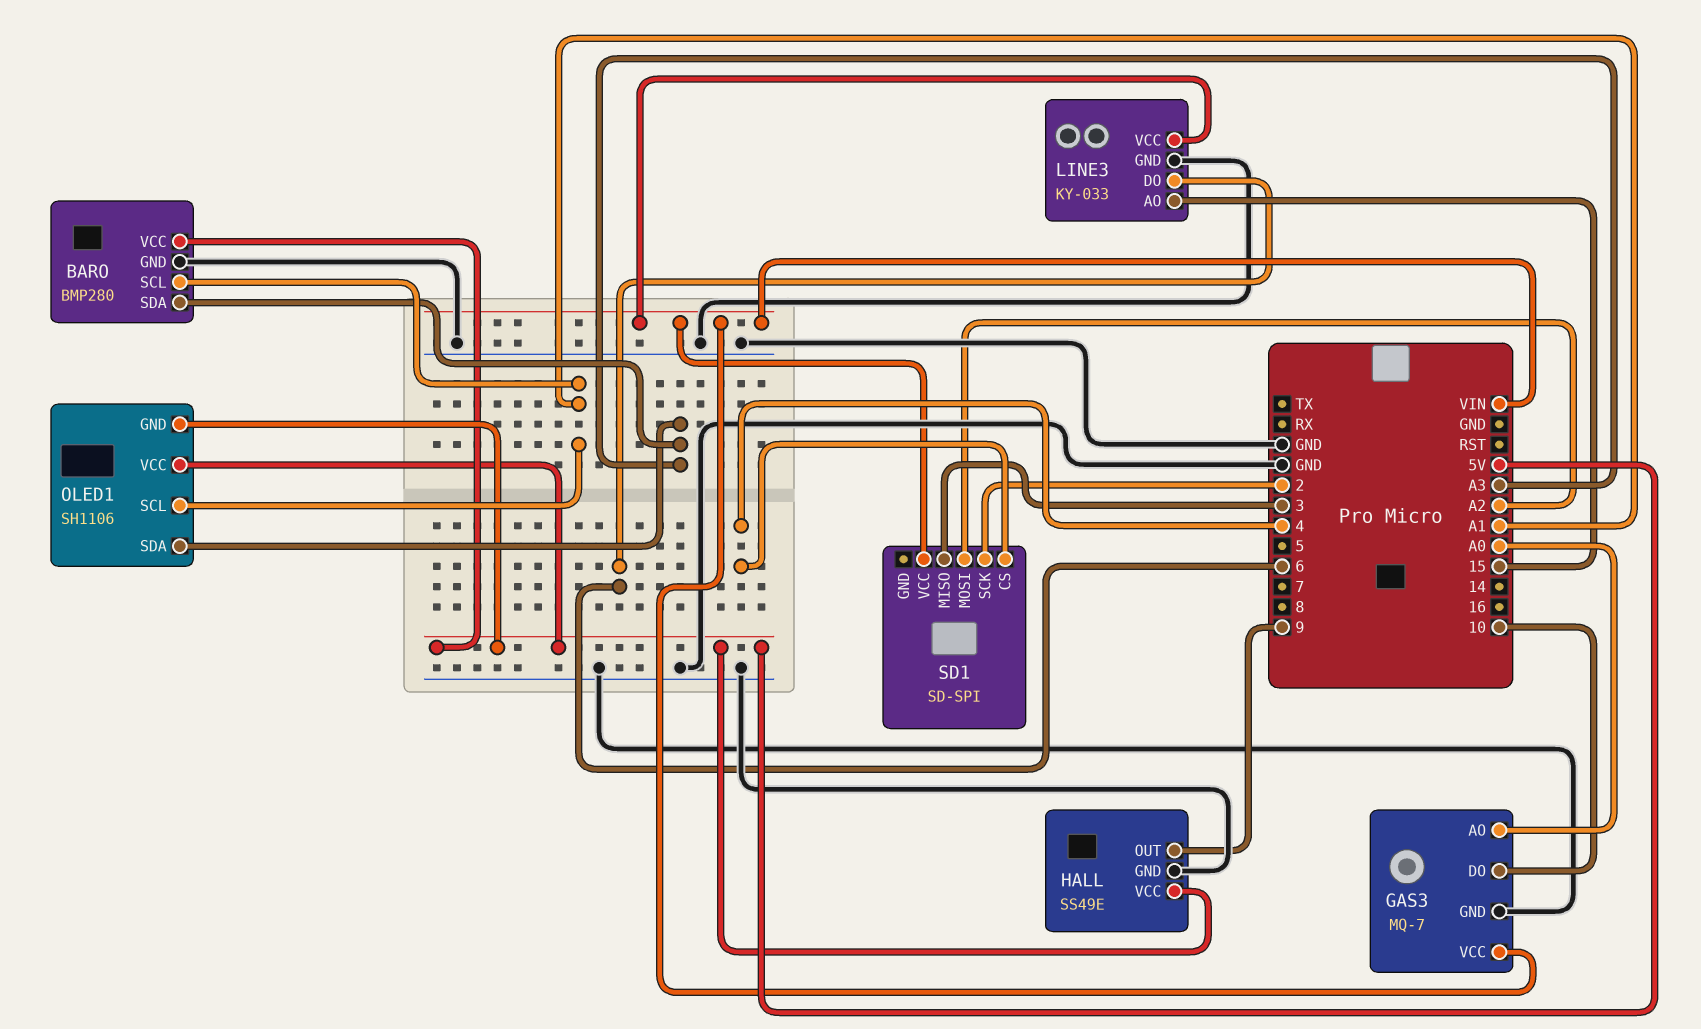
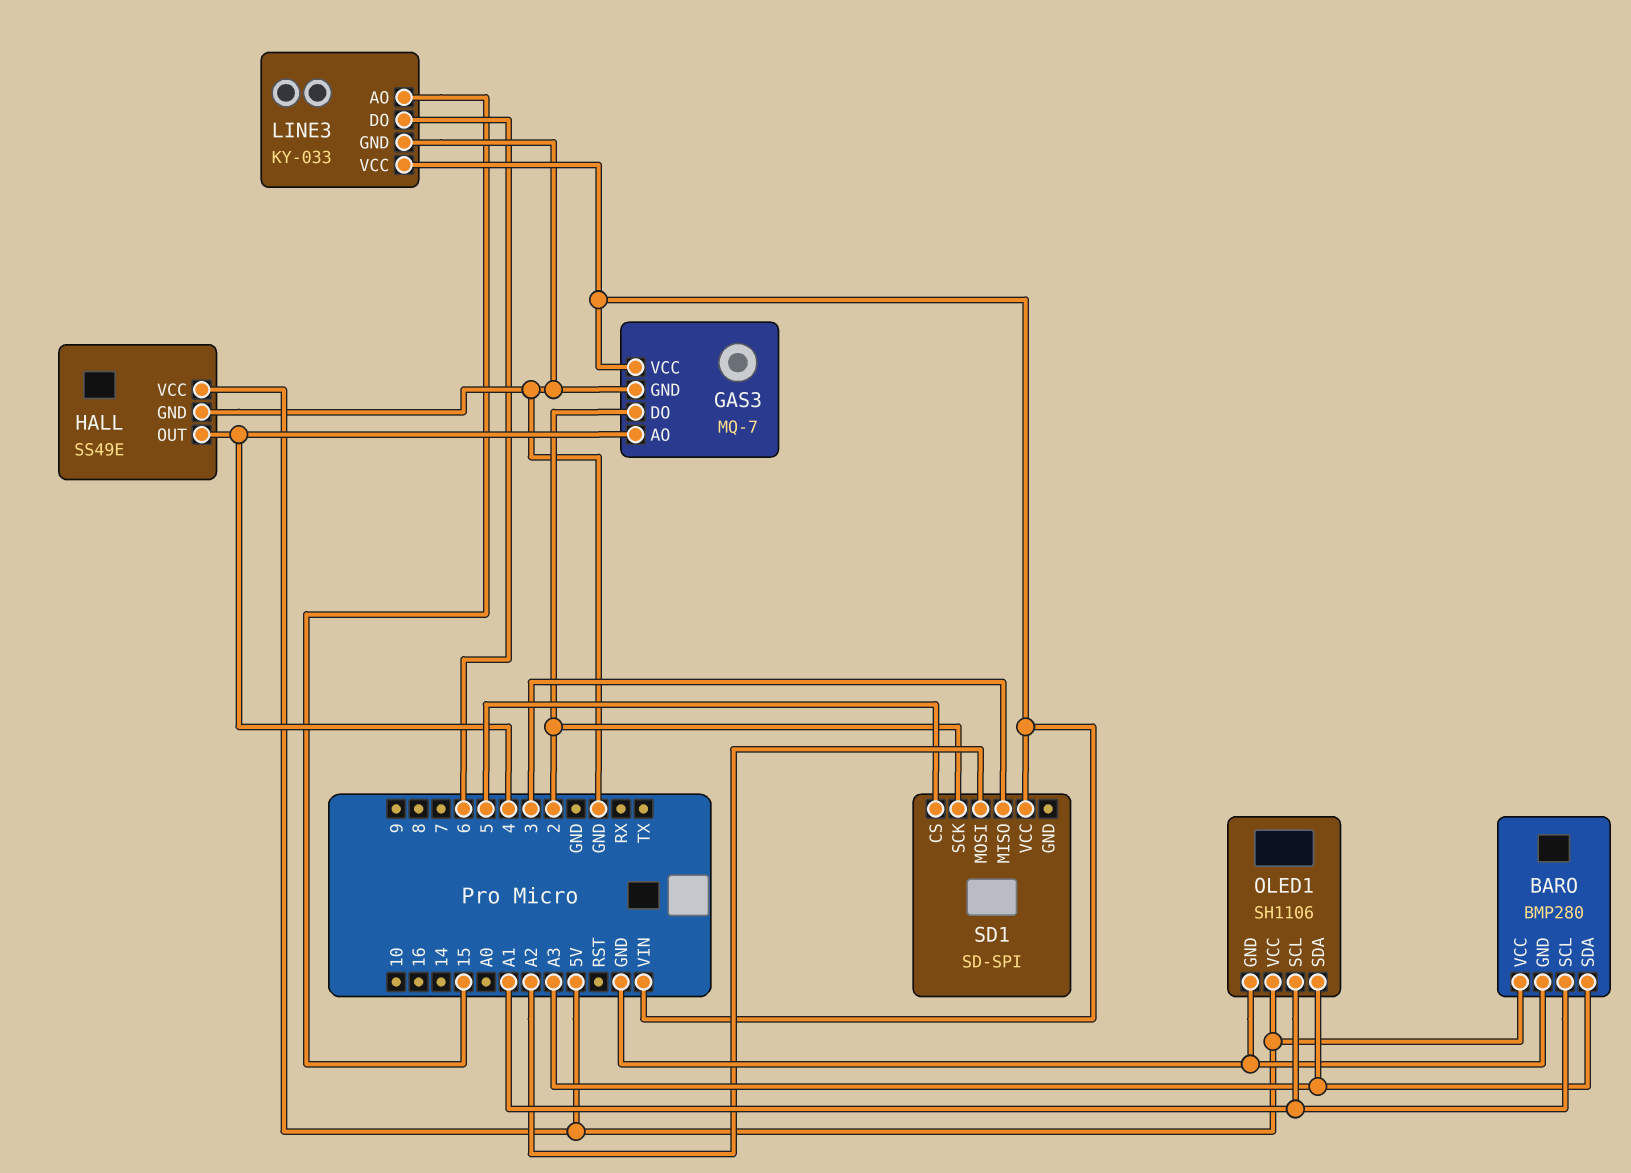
GAS3 pin AO: A0 -> 4
GAS3 pin DO: 10 -> 2
HALL pin OUT: 9 -> 4
OLED1 pin GND: 5V -> GND
SD1 pin CS: 4 -> 5

